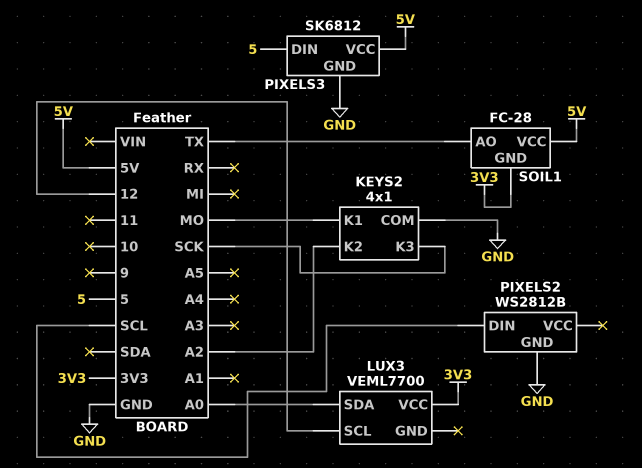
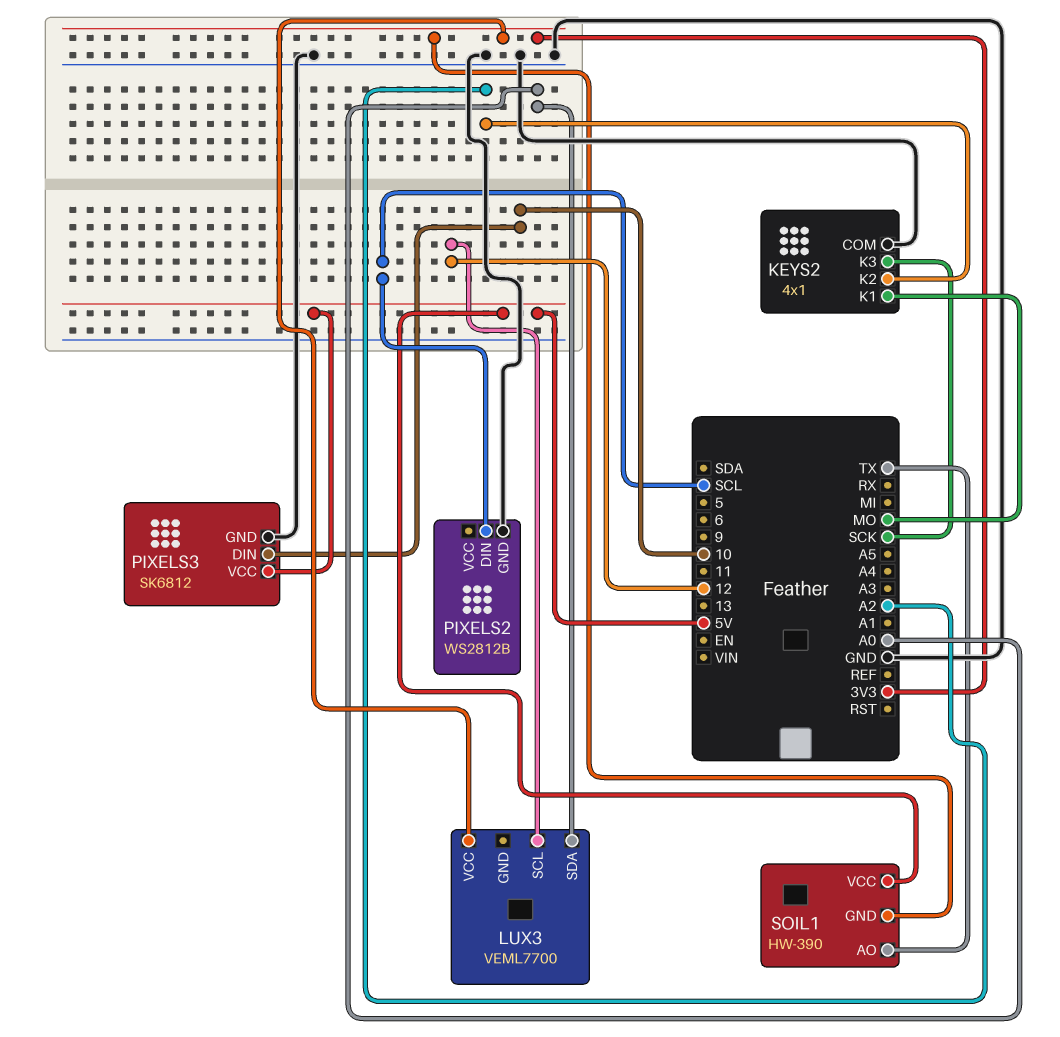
PIXELS3 pin DIN: 5 -> 10
SOIL1: FC-28 -> HW-390

